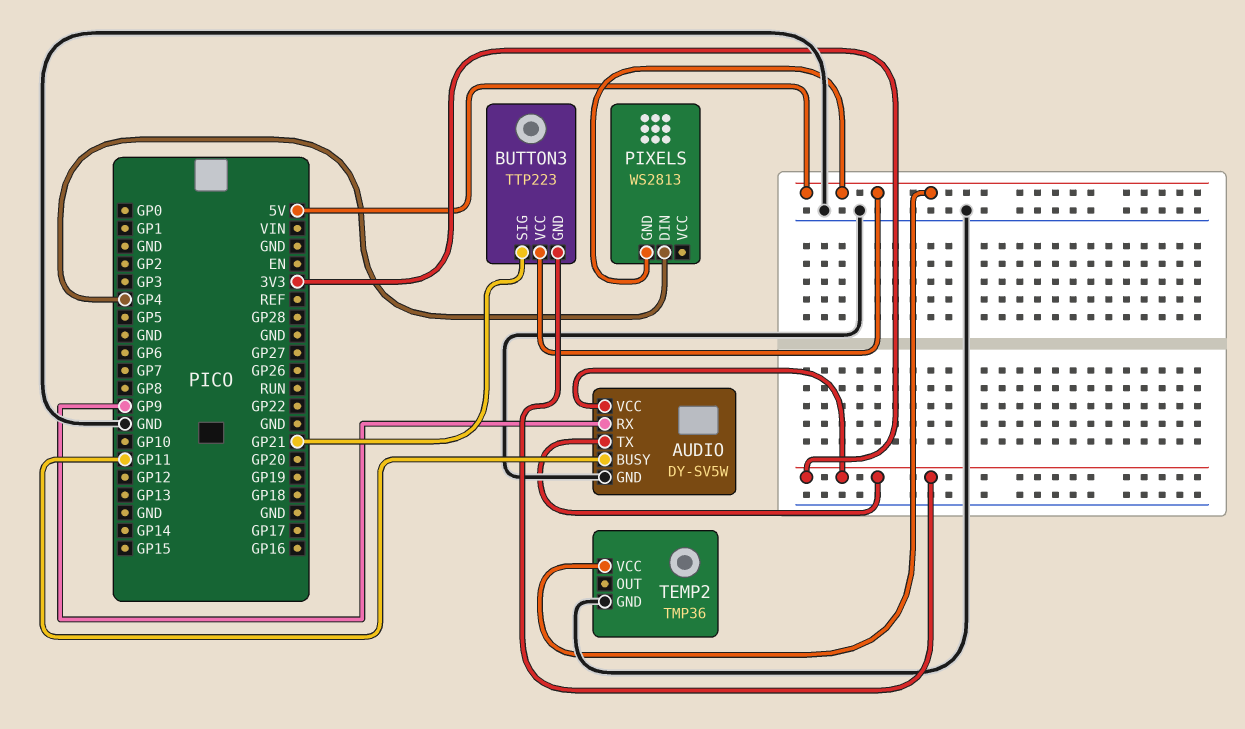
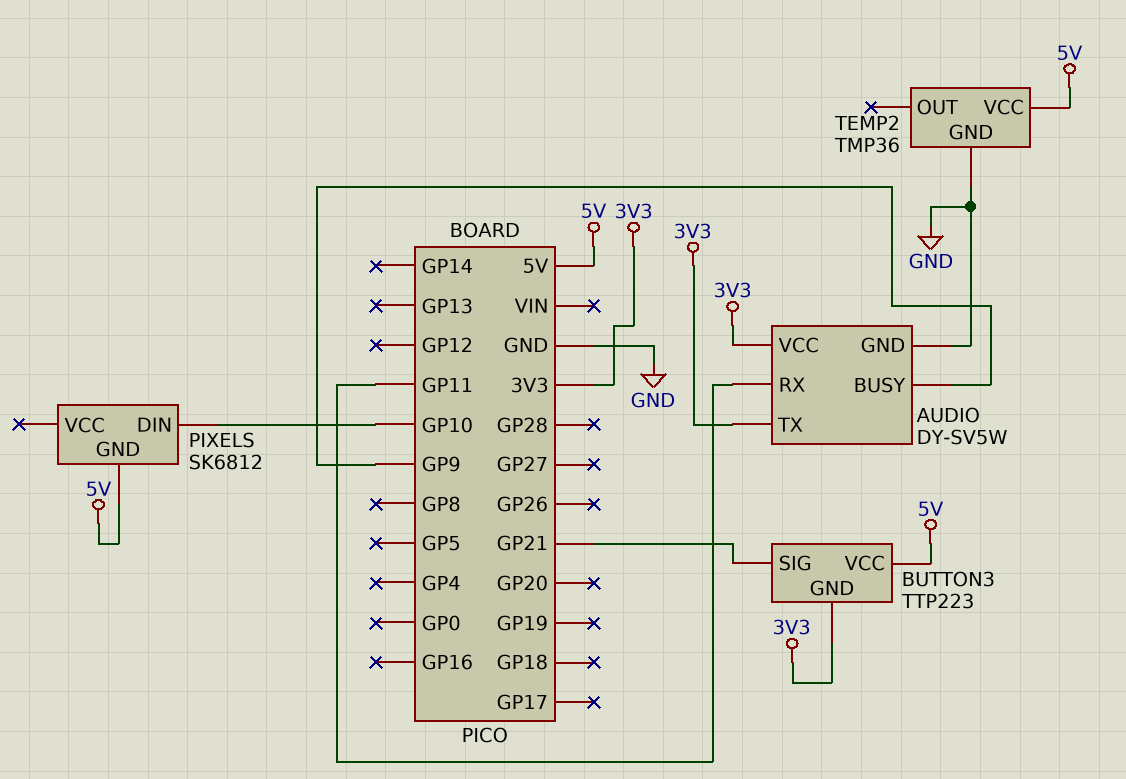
AUDIO pin BUSY: GP11 -> GP9
AUDIO pin RX: GP9 -> GP11
PIXELS: WS2813 -> SK6812
PIXELS pin DIN: GP4 -> GP10

